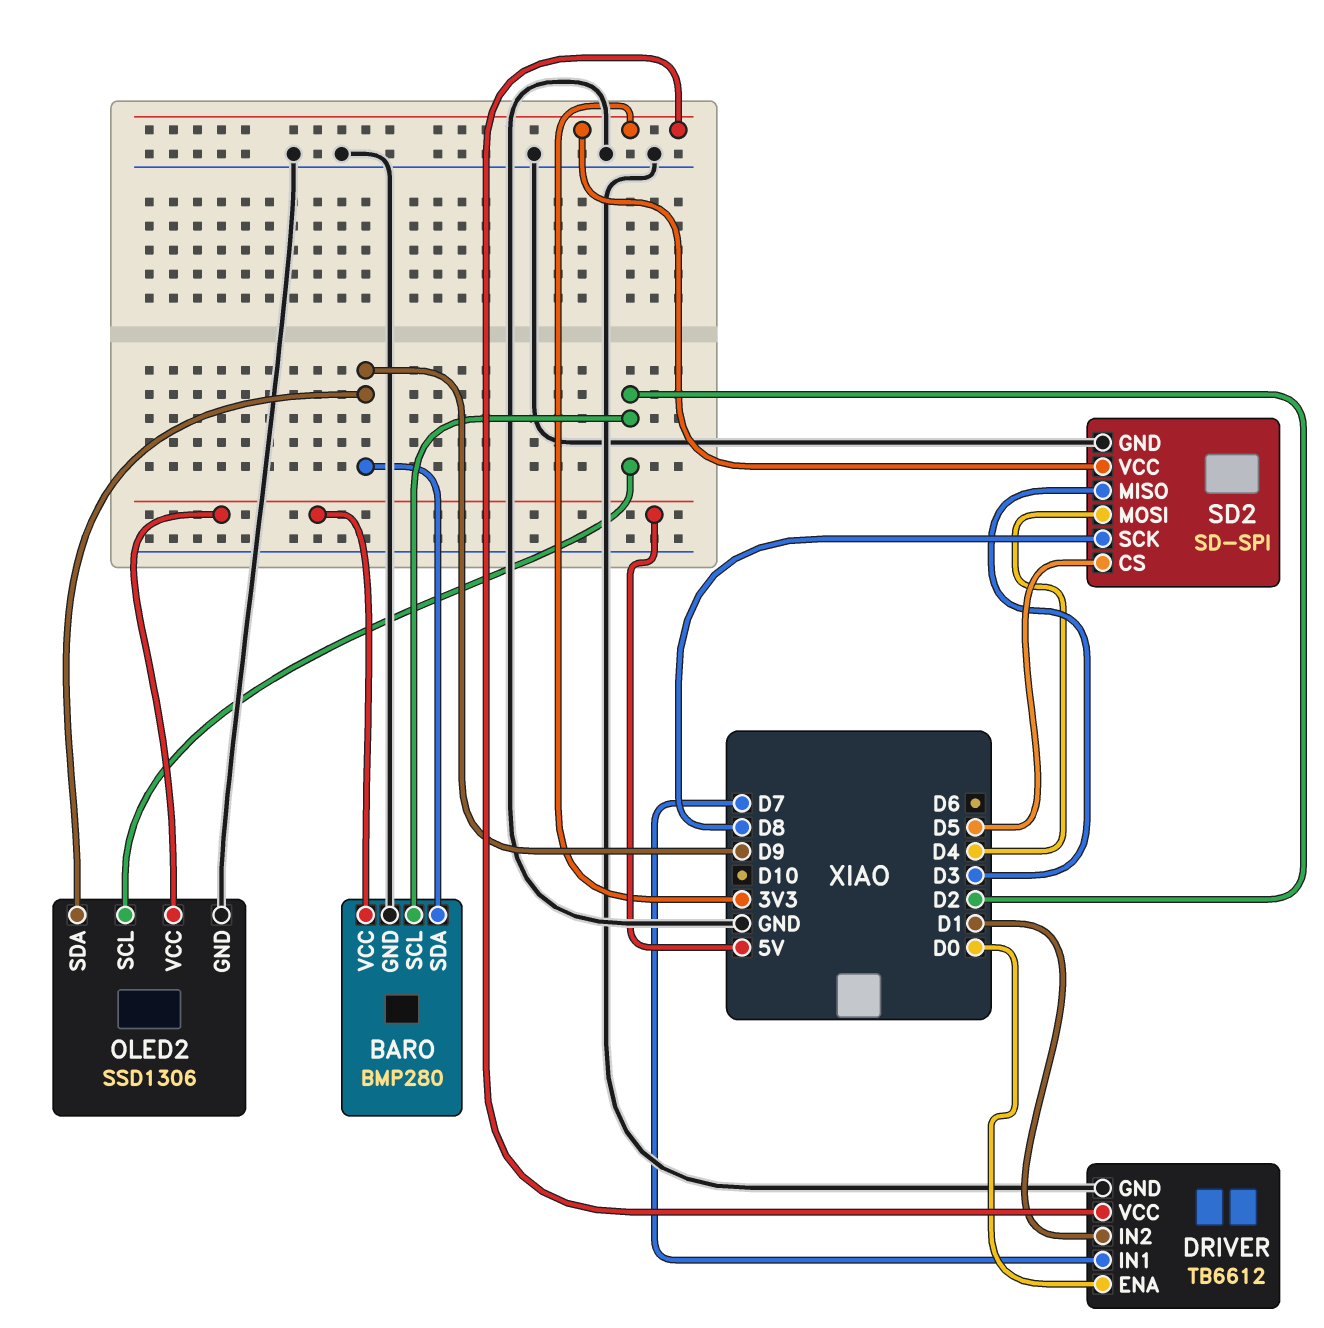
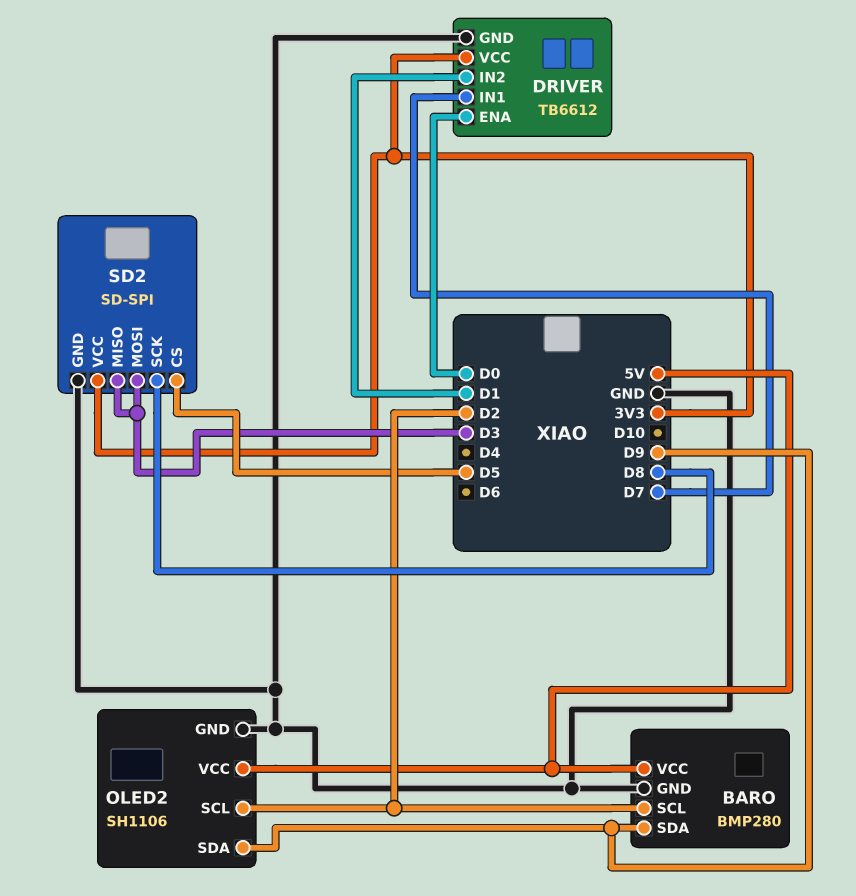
OLED2: SSD1306 -> SH1106
SD2 pin MOSI: D4 -> D3

